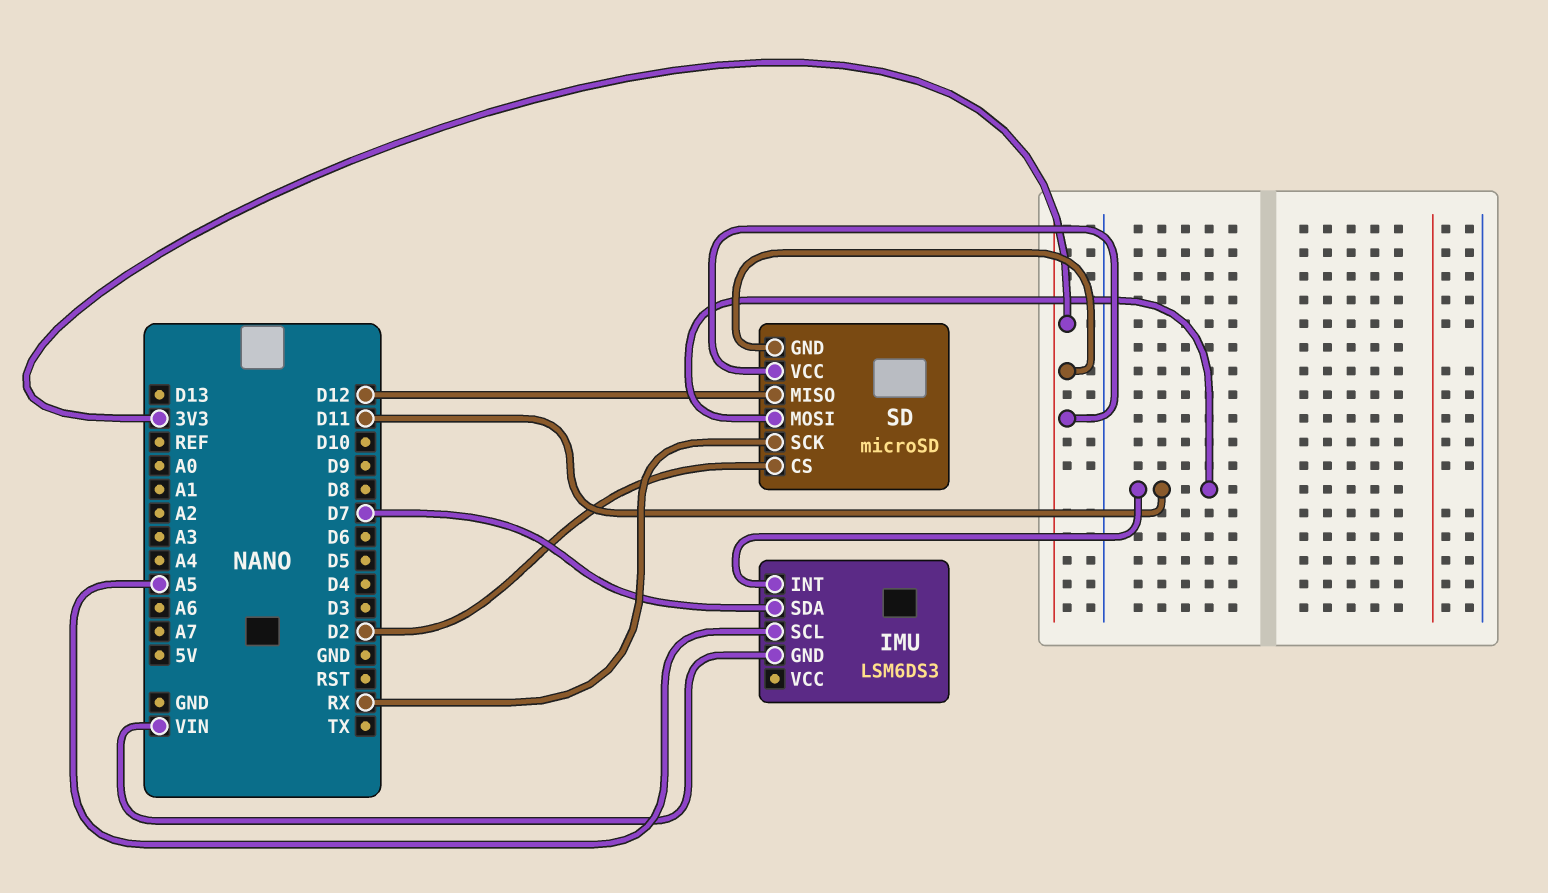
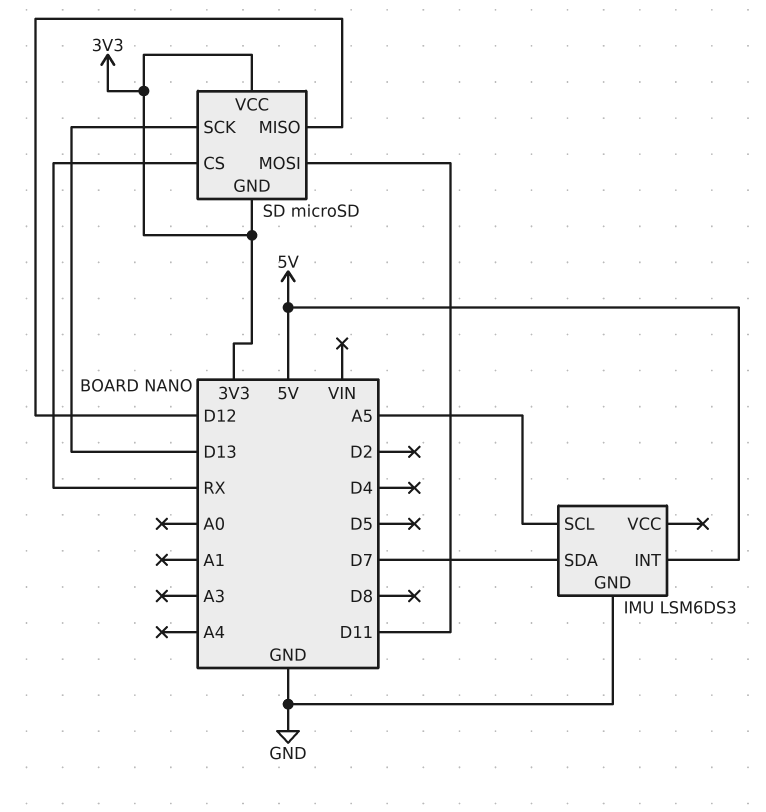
IMU pin GND: VIN -> GND
IMU pin INT: D11 -> 5V
SD pin CS: D2 -> RX
SD pin SCK: RX -> D13

